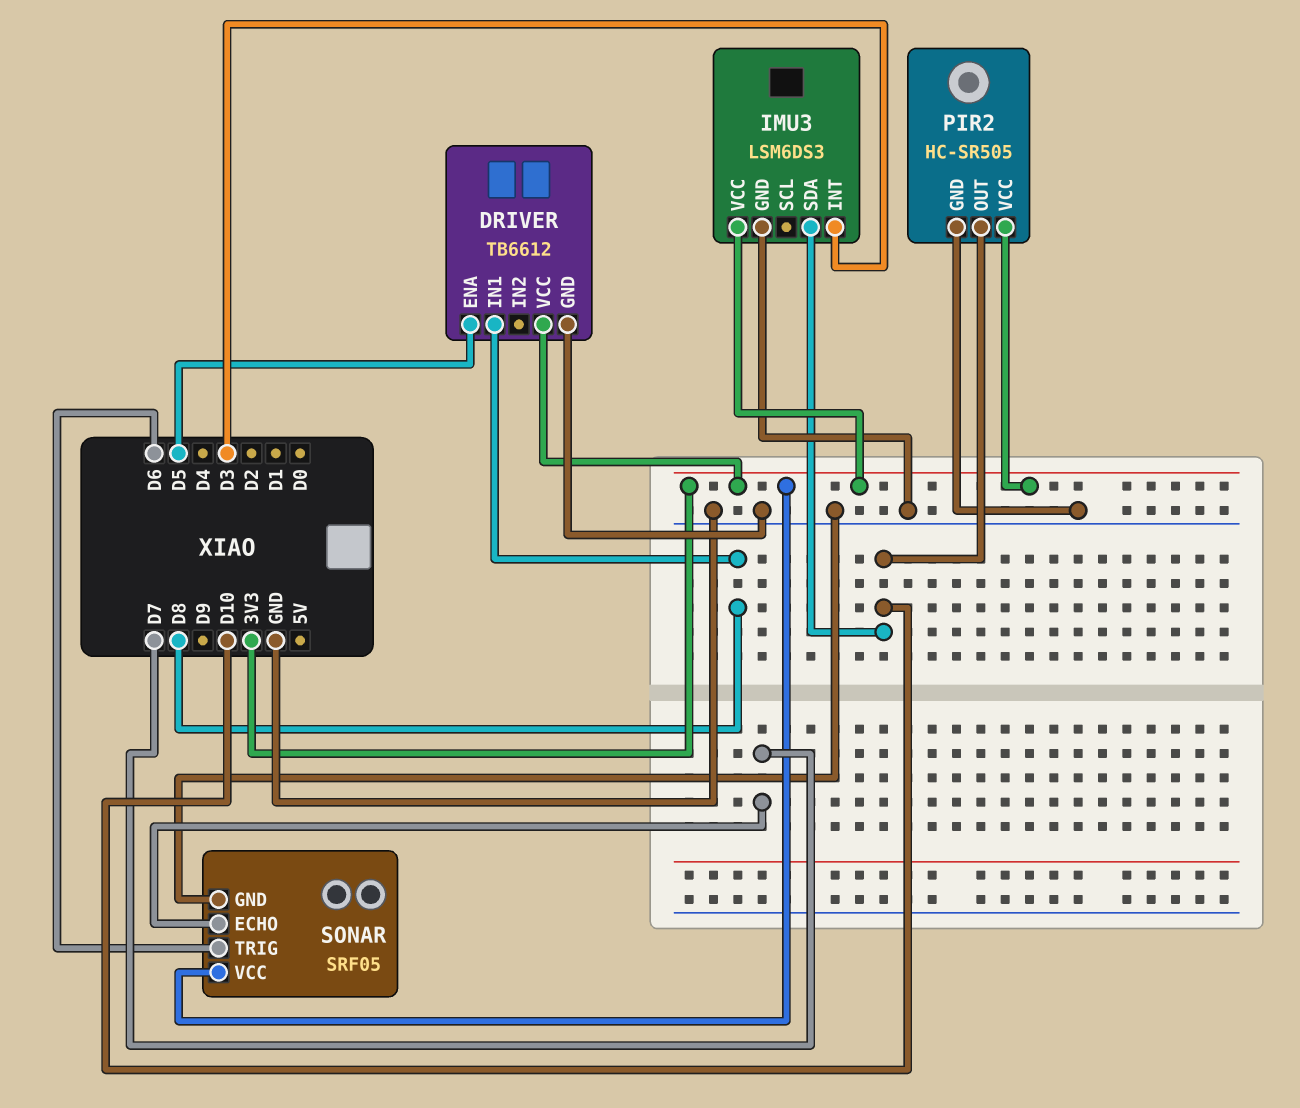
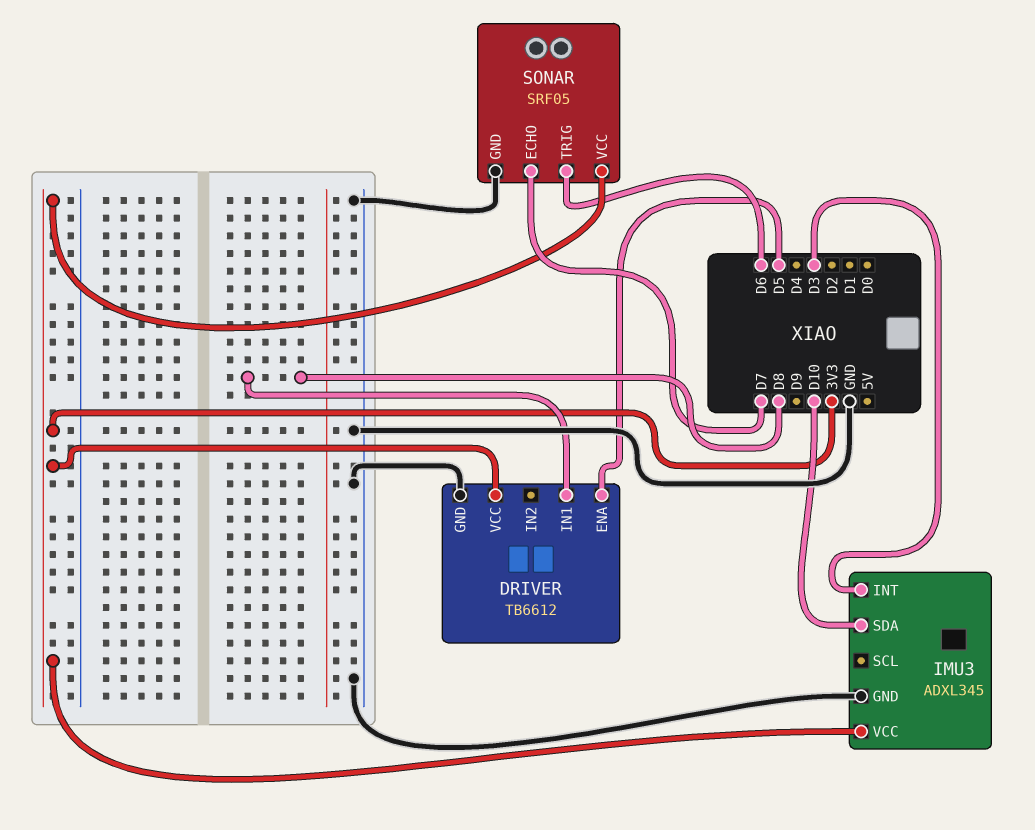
IMU3: LSM6DS3 -> ADXL345
PIR2: HC-SR505 -> none
PIR2 pin GND: GND -> none
PIR2 pin OUT: D10 -> none
PIR2 pin VCC: 3V3 -> none

